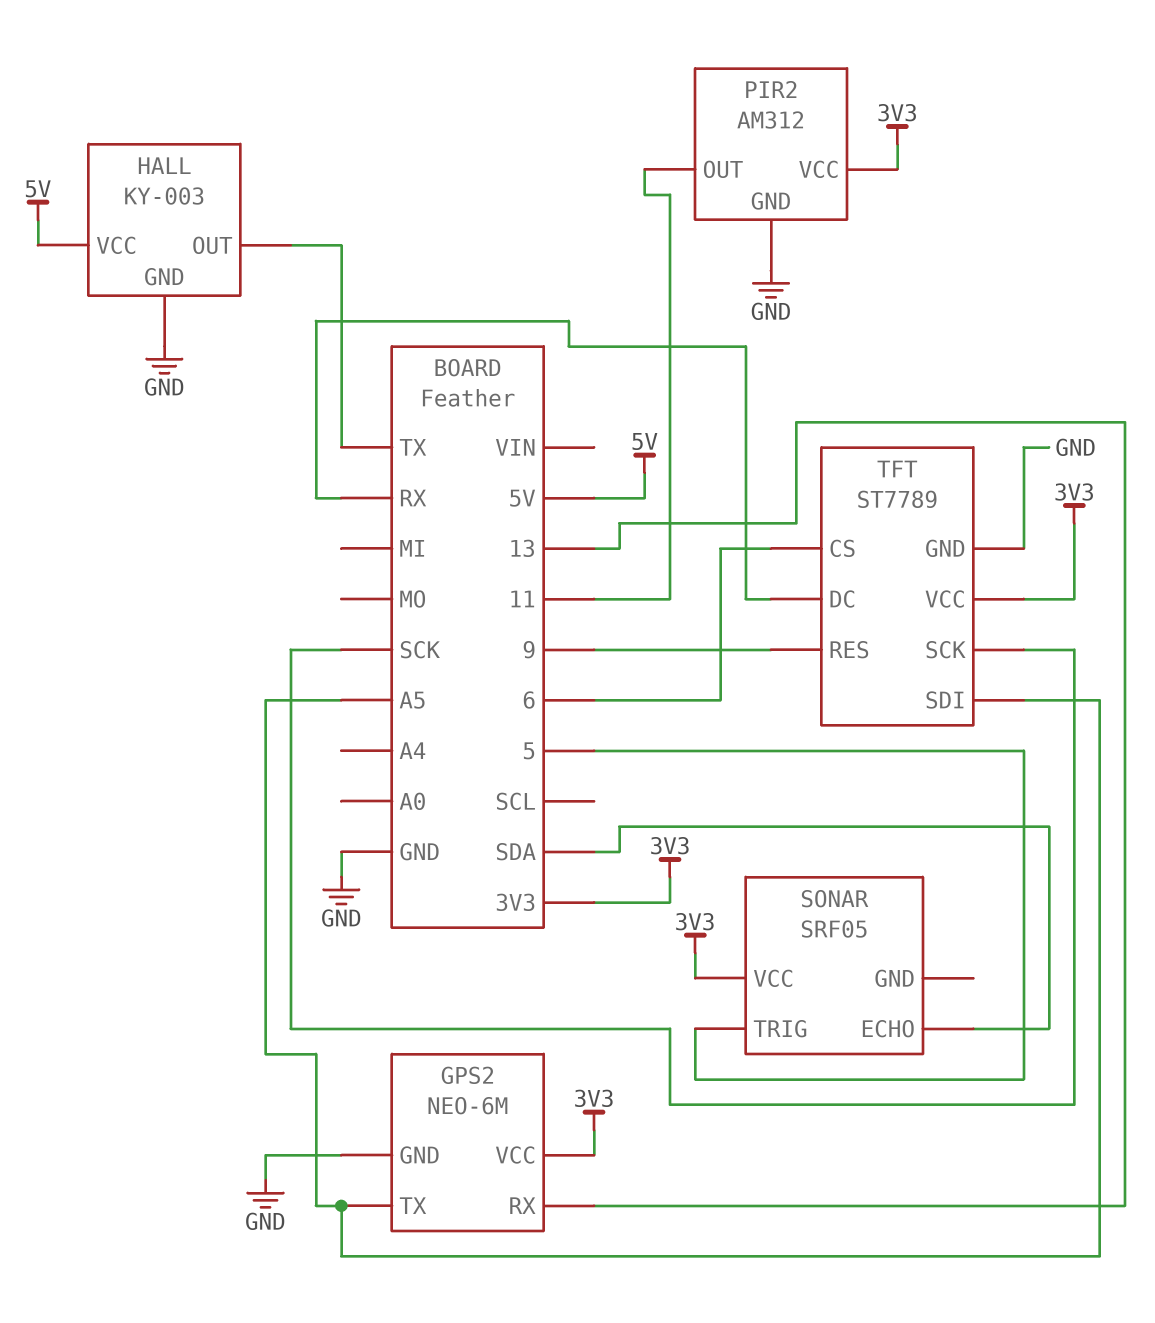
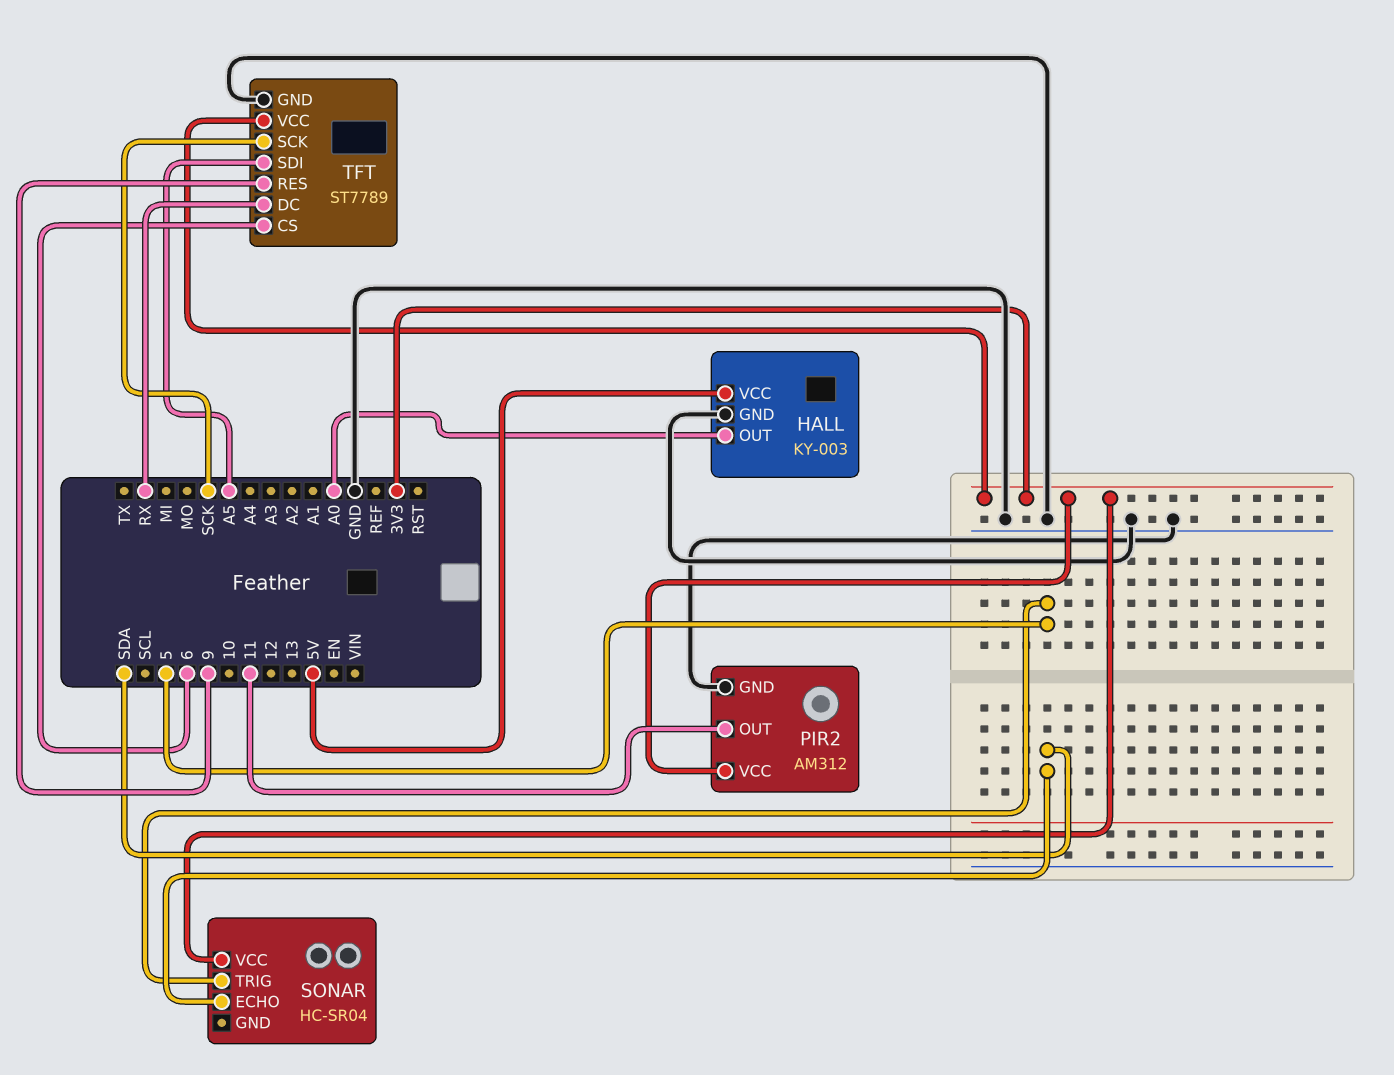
GPS2: NEO-6M -> none
GPS2 pin GND: GND -> none
GPS2 pin RX: 13 -> none
GPS2 pin TX: A5 -> none
GPS2 pin VCC: 3V3 -> none
HALL pin OUT: TX -> A0
SONAR: SRF05 -> HC-SR04

